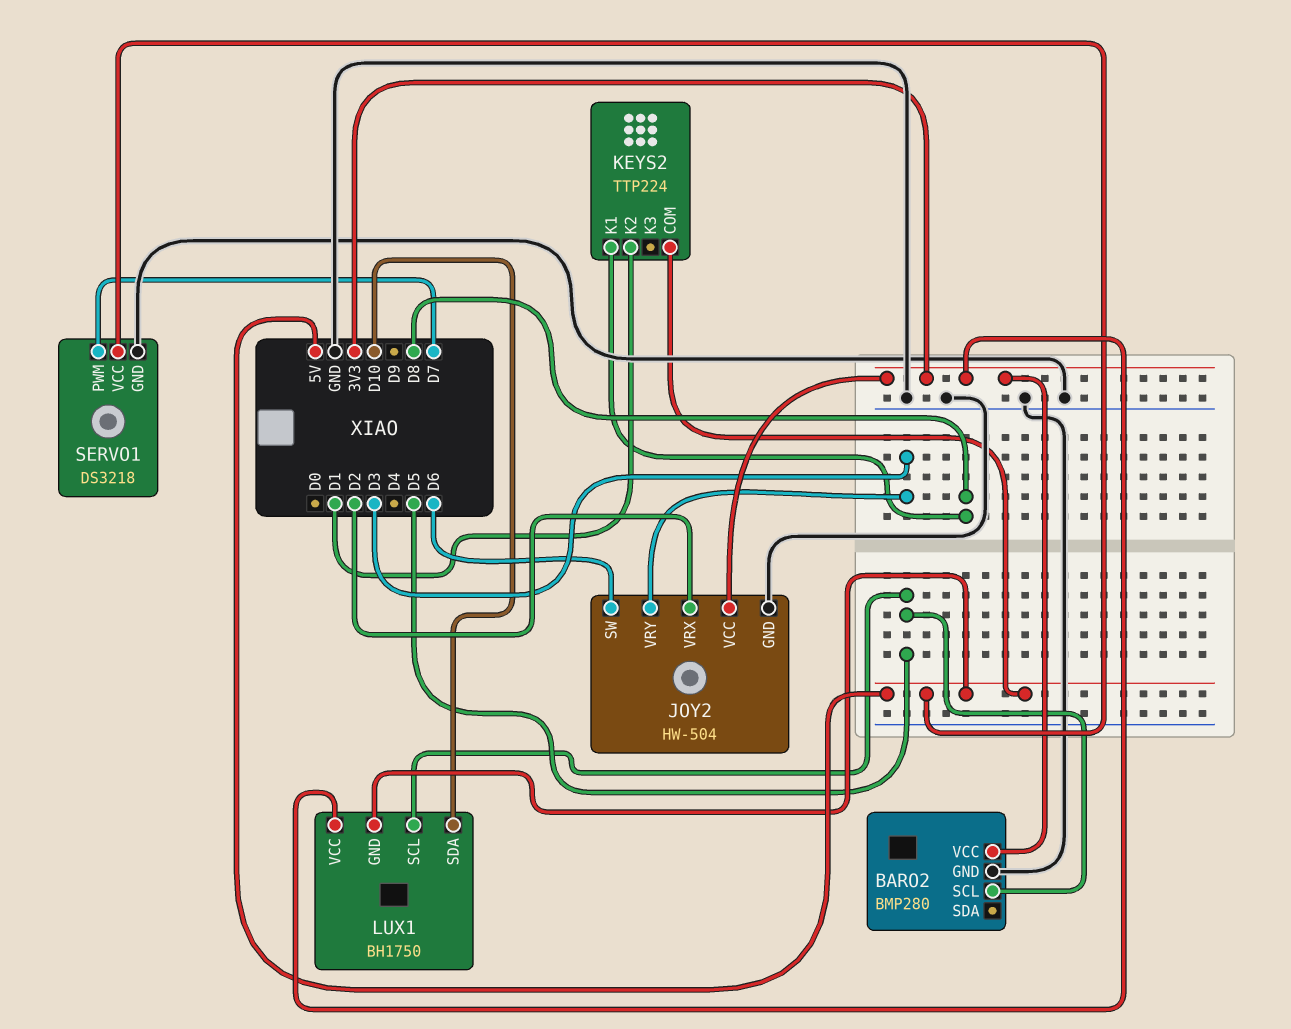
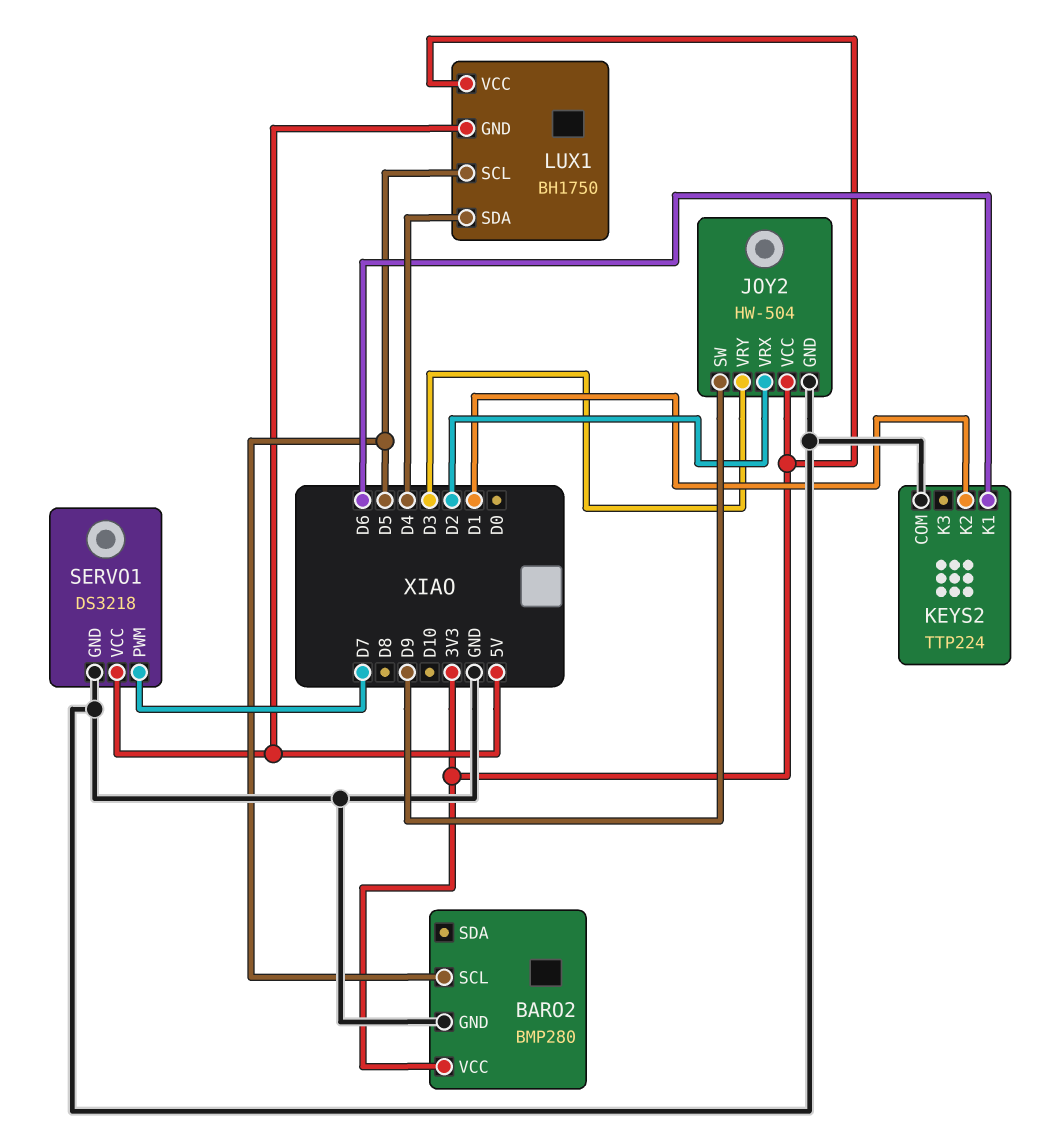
JOY2 pin SW: D6 -> D9
KEYS2 pin COM: 5V -> GND
KEYS2 pin K1: D8 -> D6
LUX1 pin SDA: D10 -> D4

